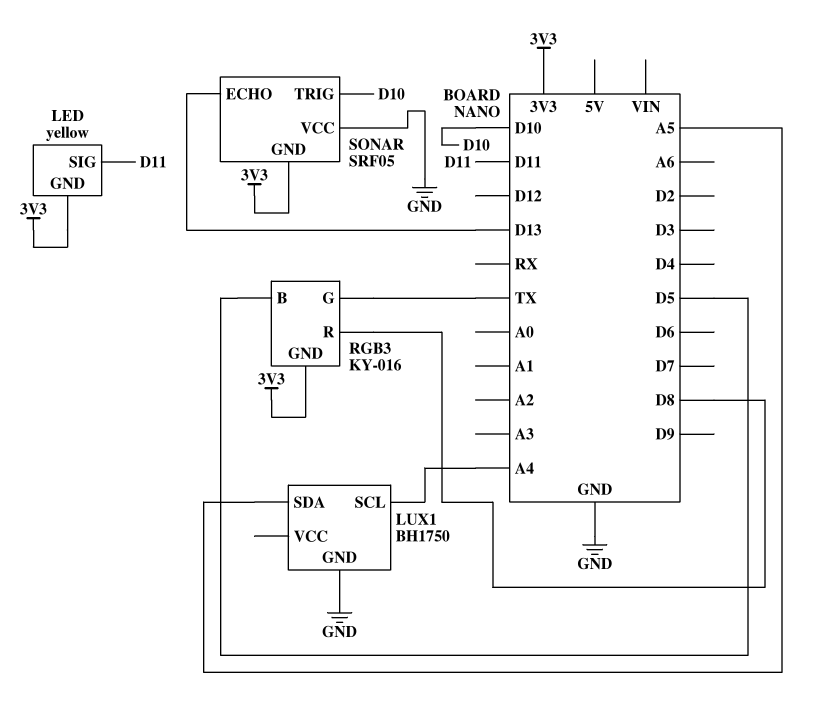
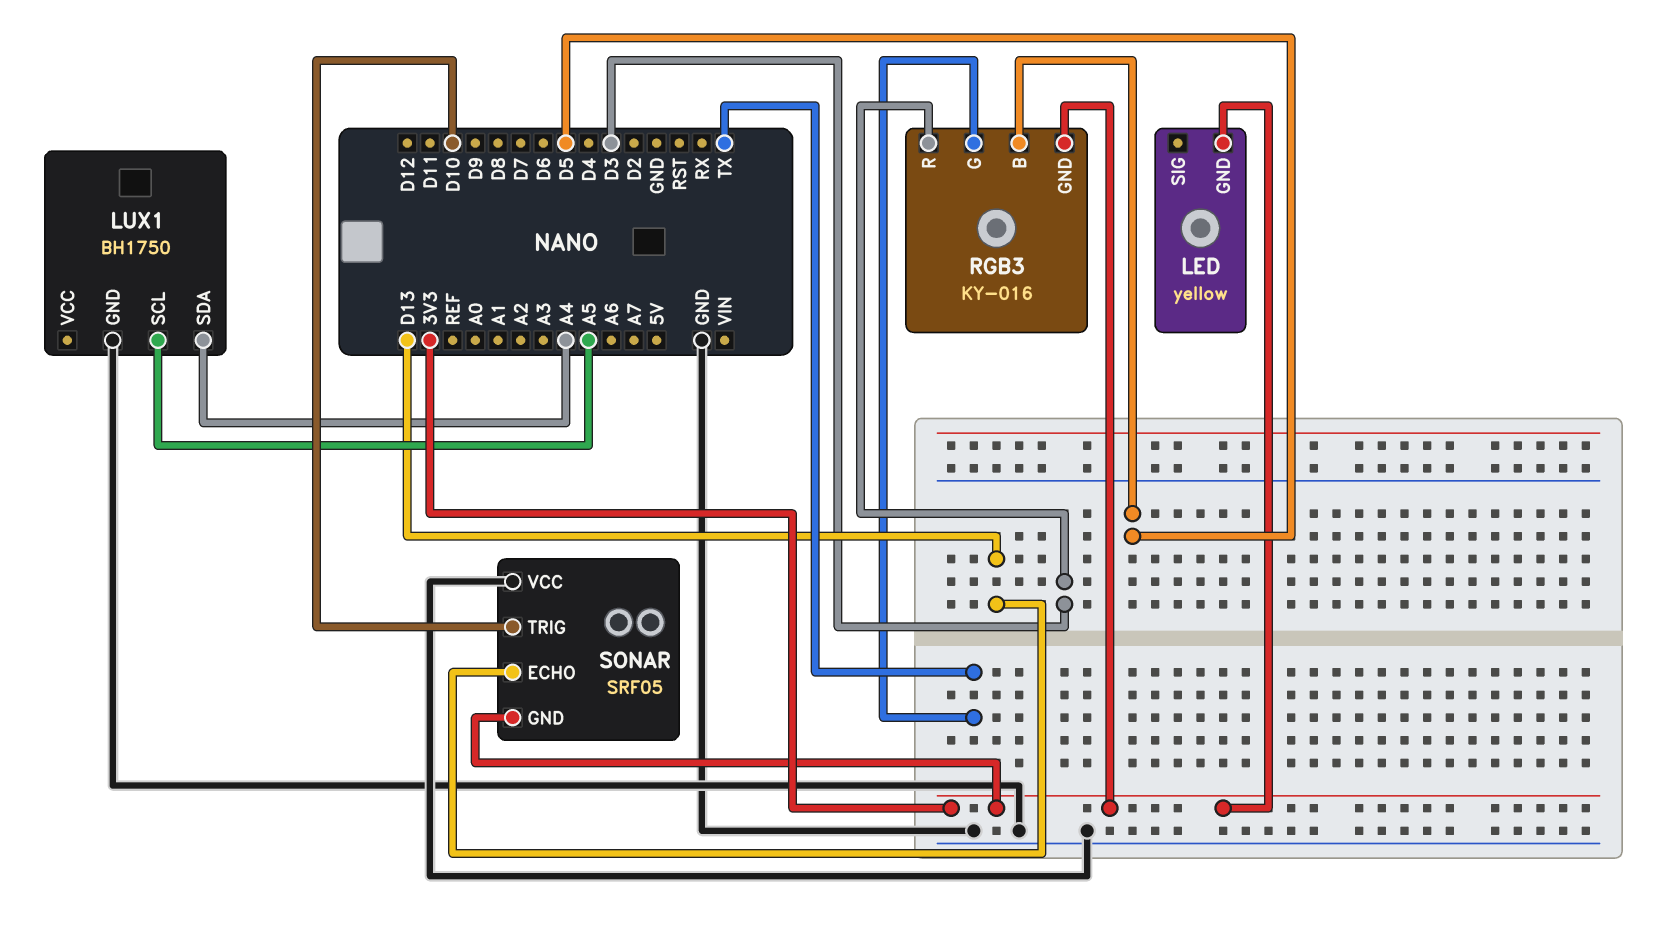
LED pin SIG: D11 -> none
LUX1 pin SCL: A4 -> A5
LUX1 pin SDA: A5 -> A4
RGB3 pin R: D8 -> D3

